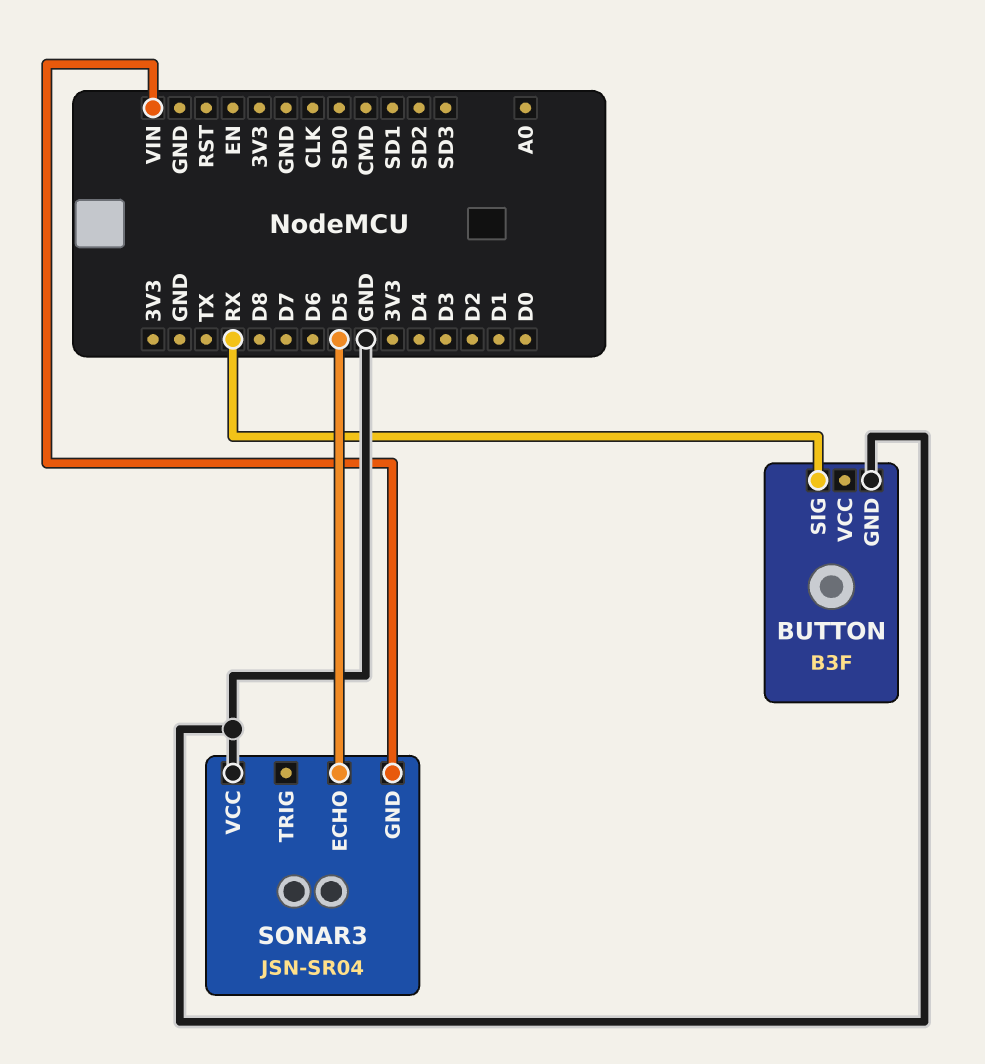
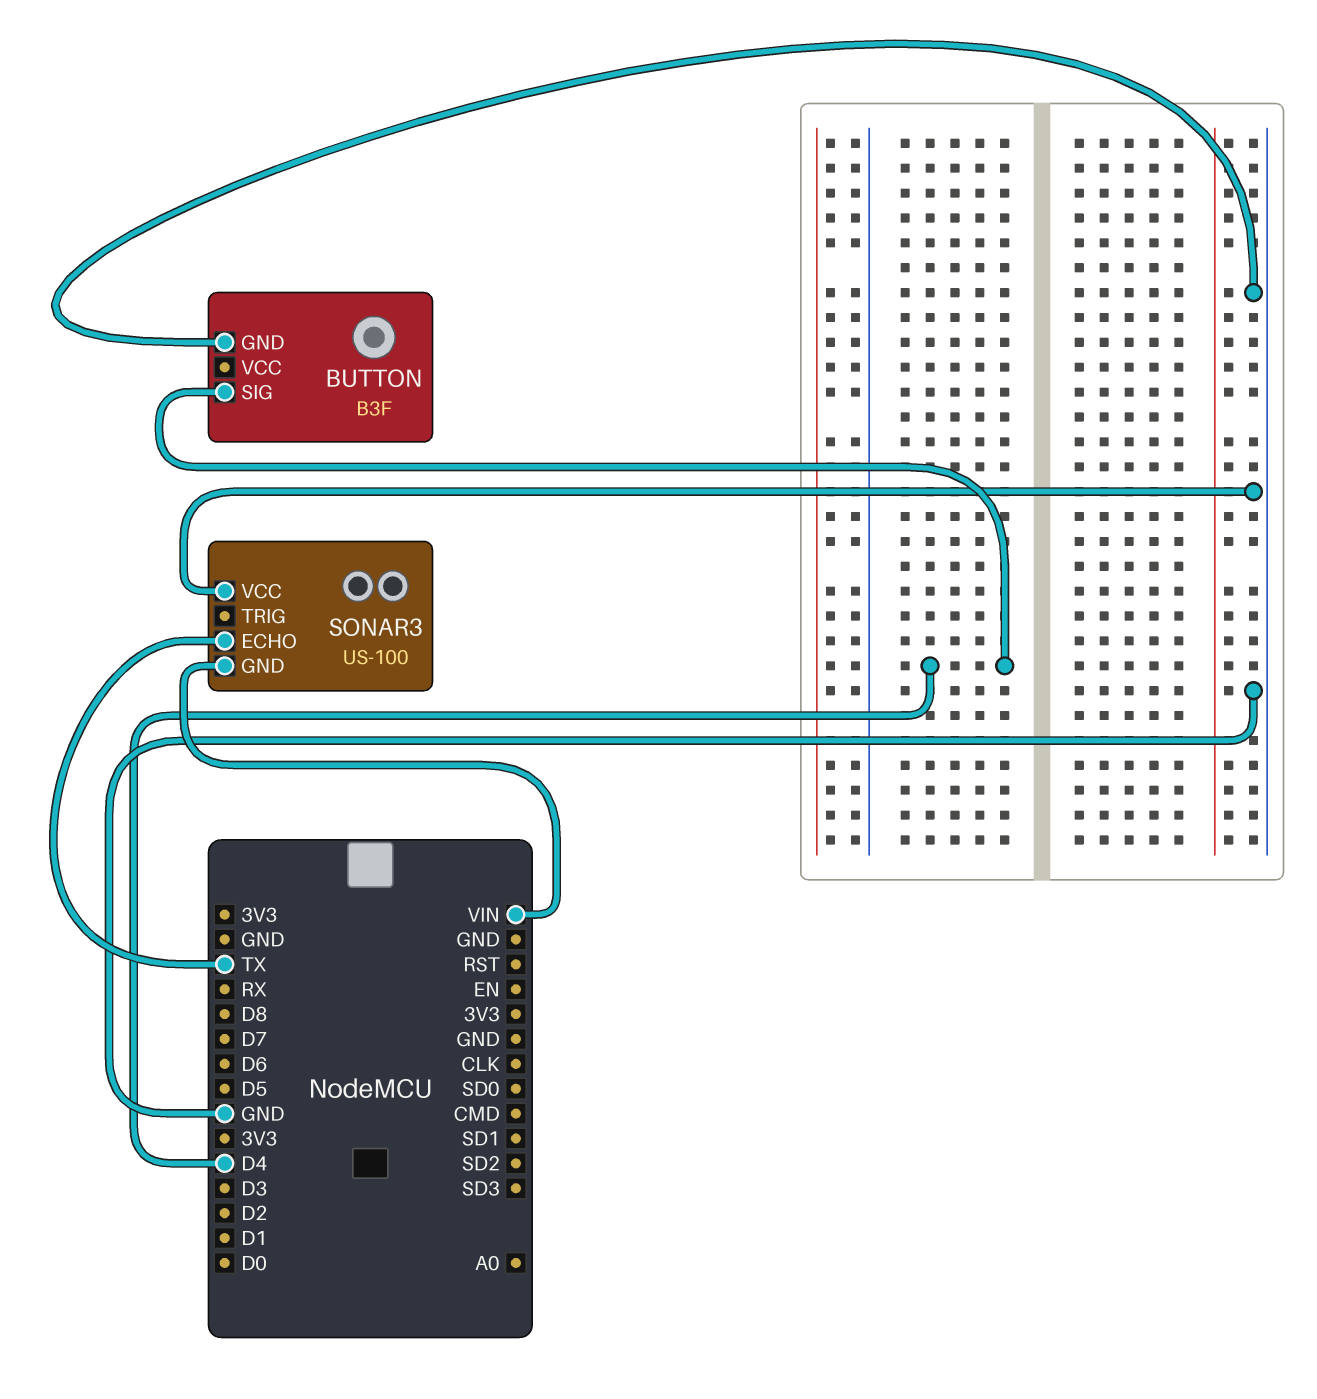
BUTTON pin SIG: RX -> D4
SONAR3: JSN-SR04 -> US-100
SONAR3 pin ECHO: D5 -> TX

